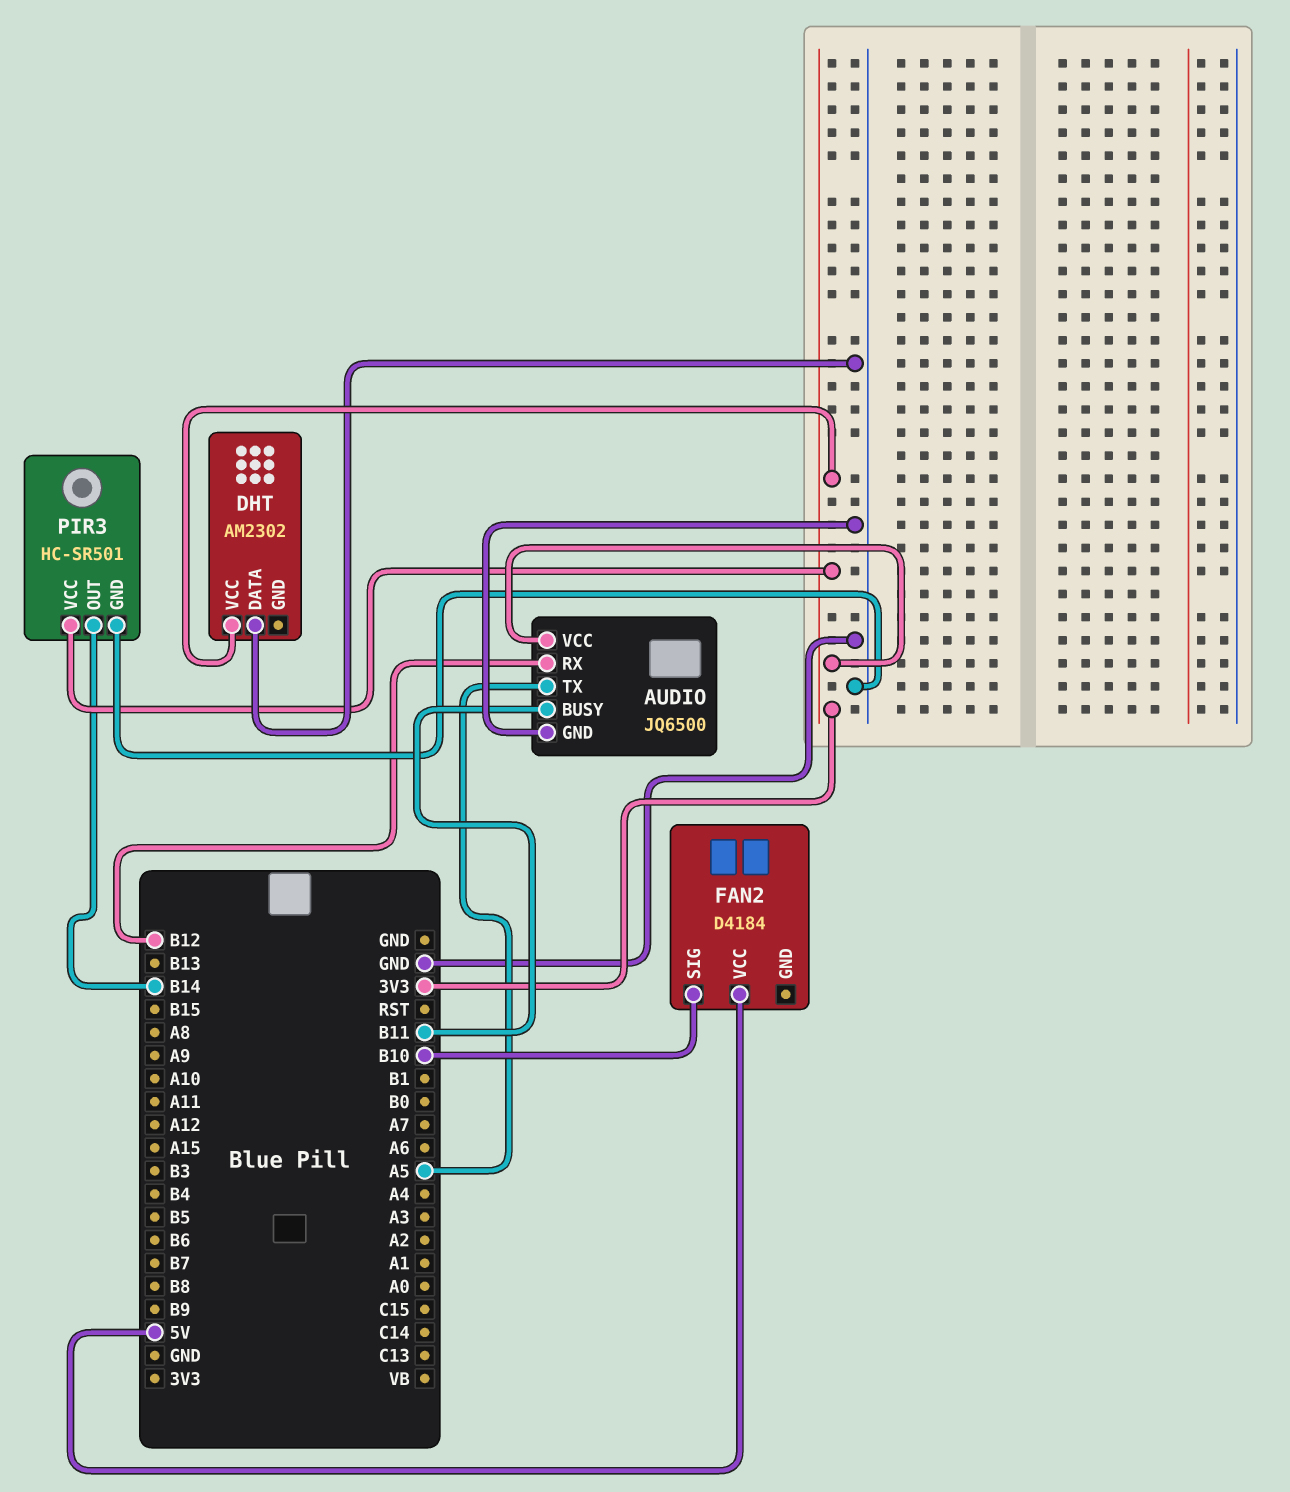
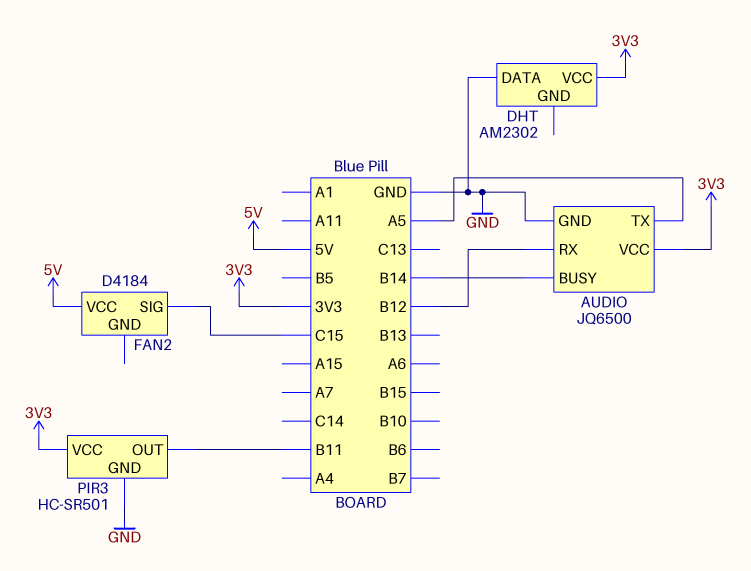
AUDIO pin BUSY: B11 -> B14
FAN2 pin SIG: B10 -> C15
PIR3 pin OUT: B14 -> B11

